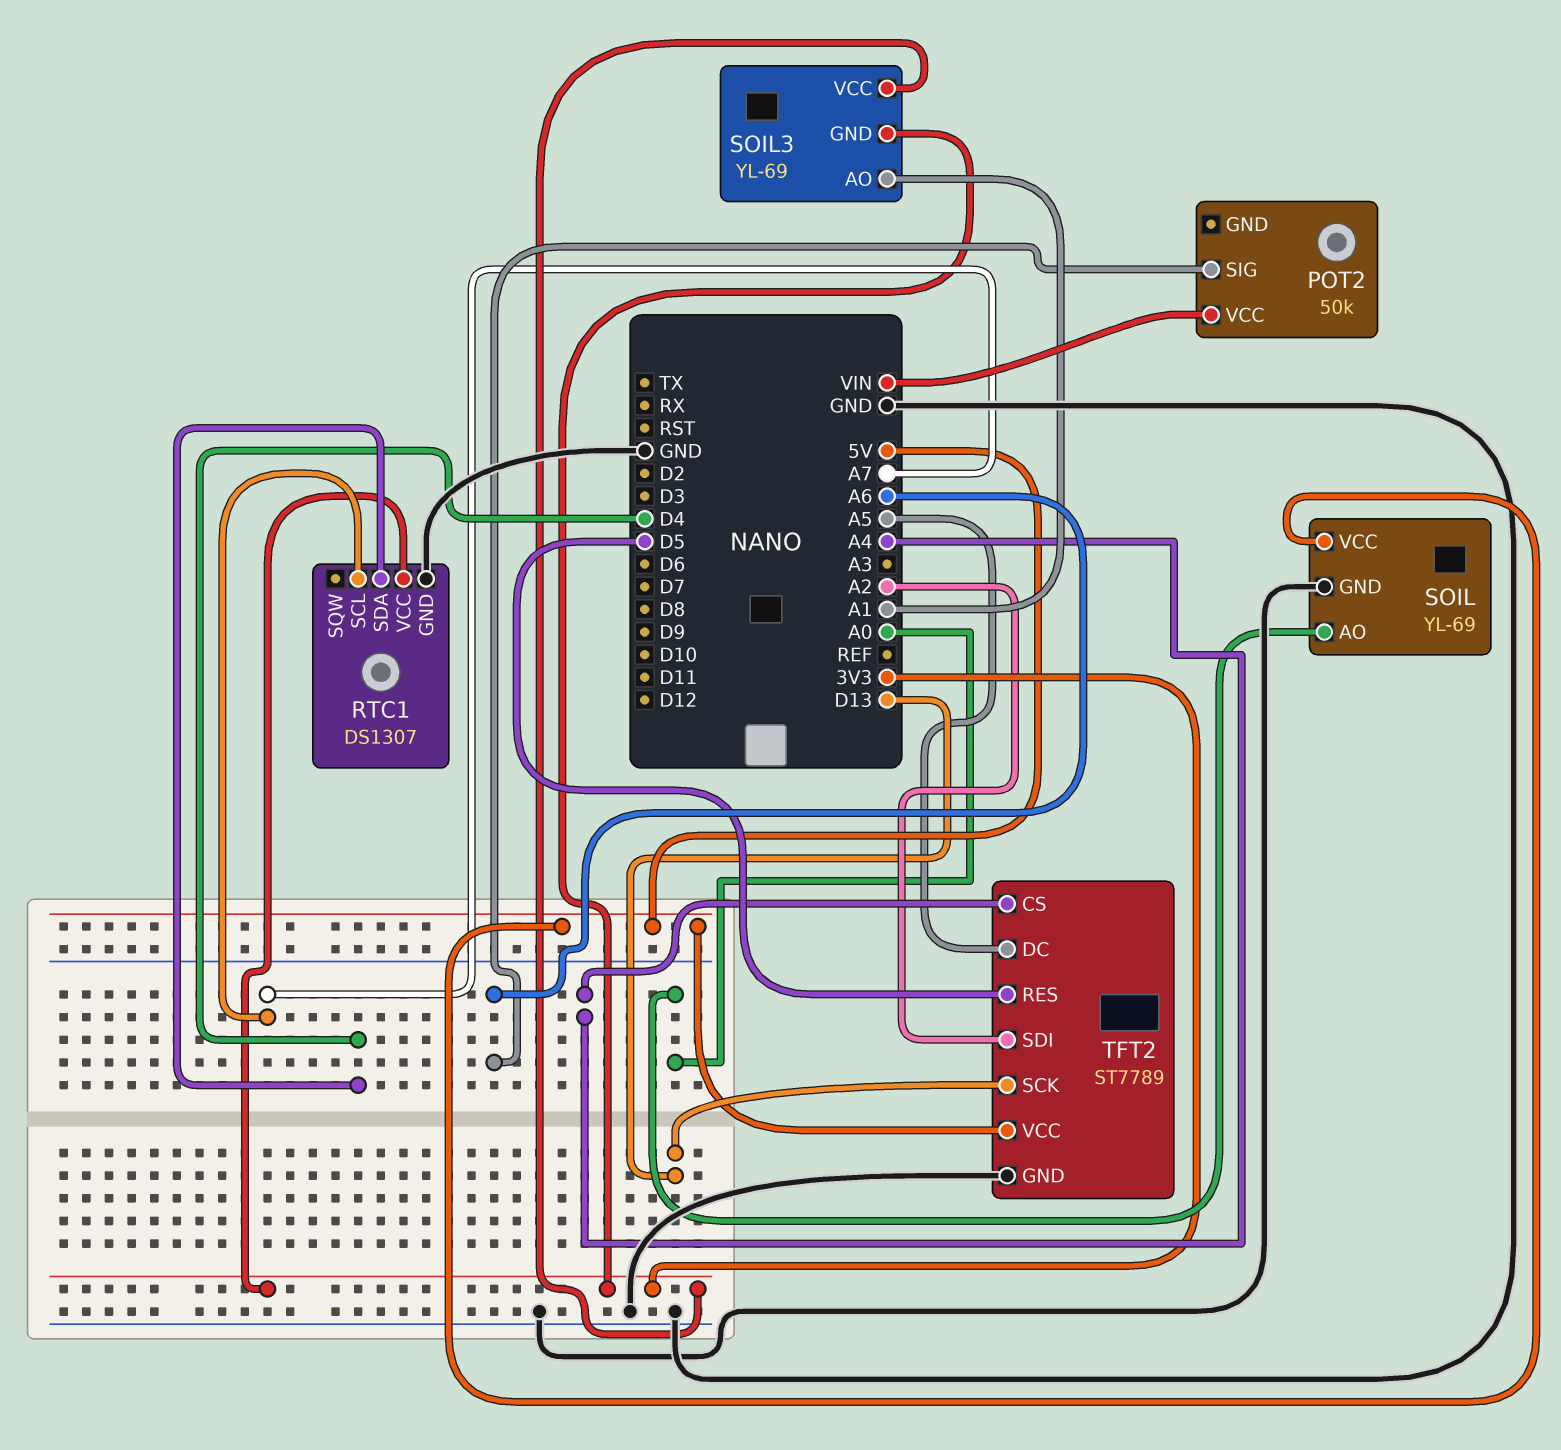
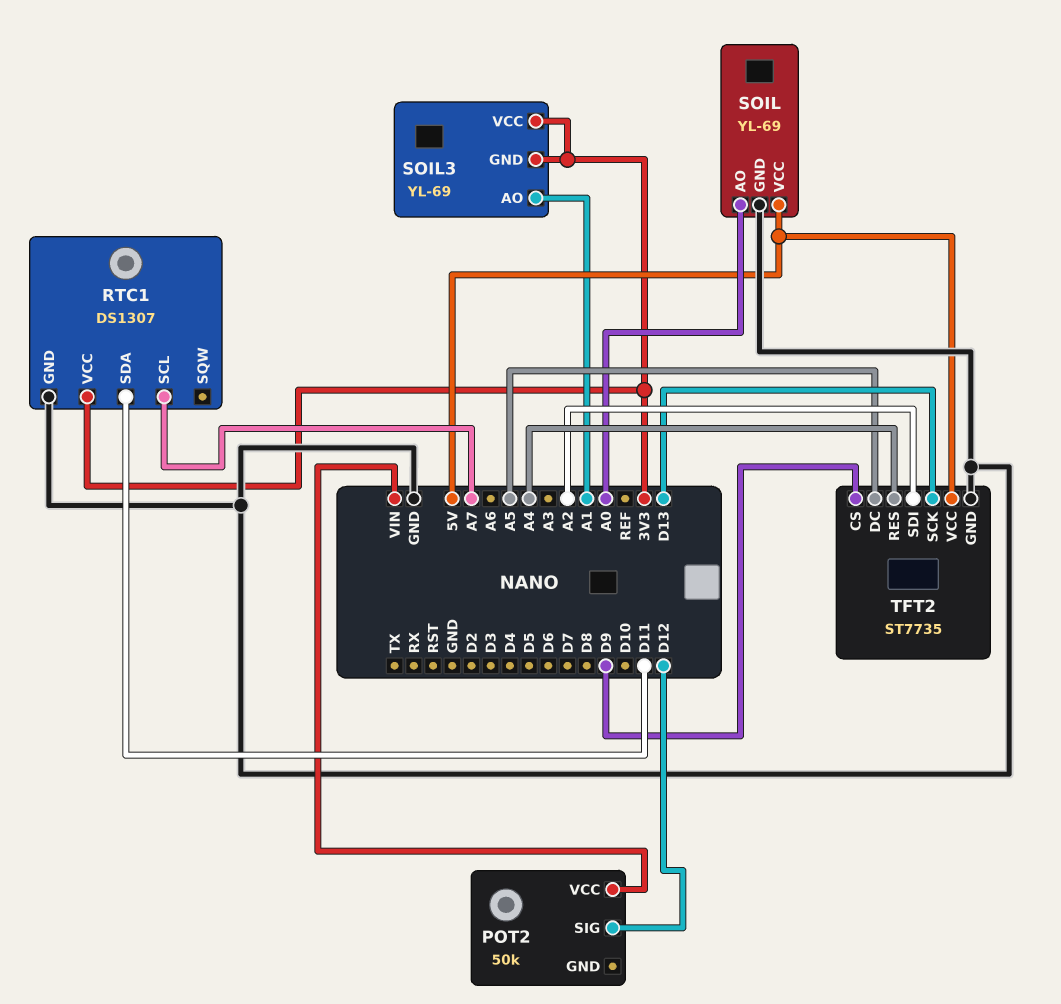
POT2 pin SIG: A6 -> D12
RTC1 pin SDA: D4 -> D11
TFT2: ST7789 -> ST7735
TFT2 pin CS: A4 -> D9
TFT2 pin RES: D5 -> A4

